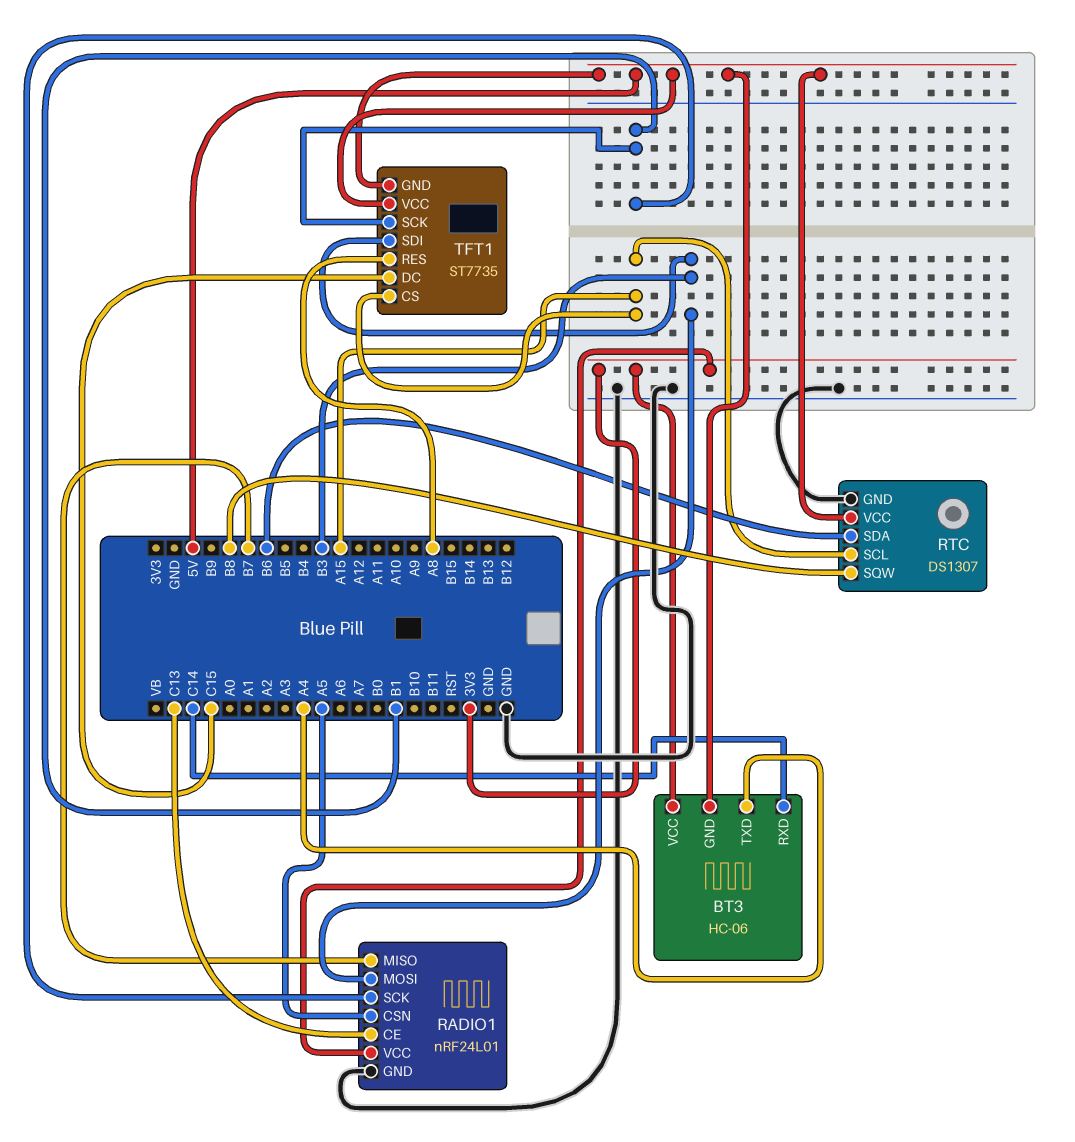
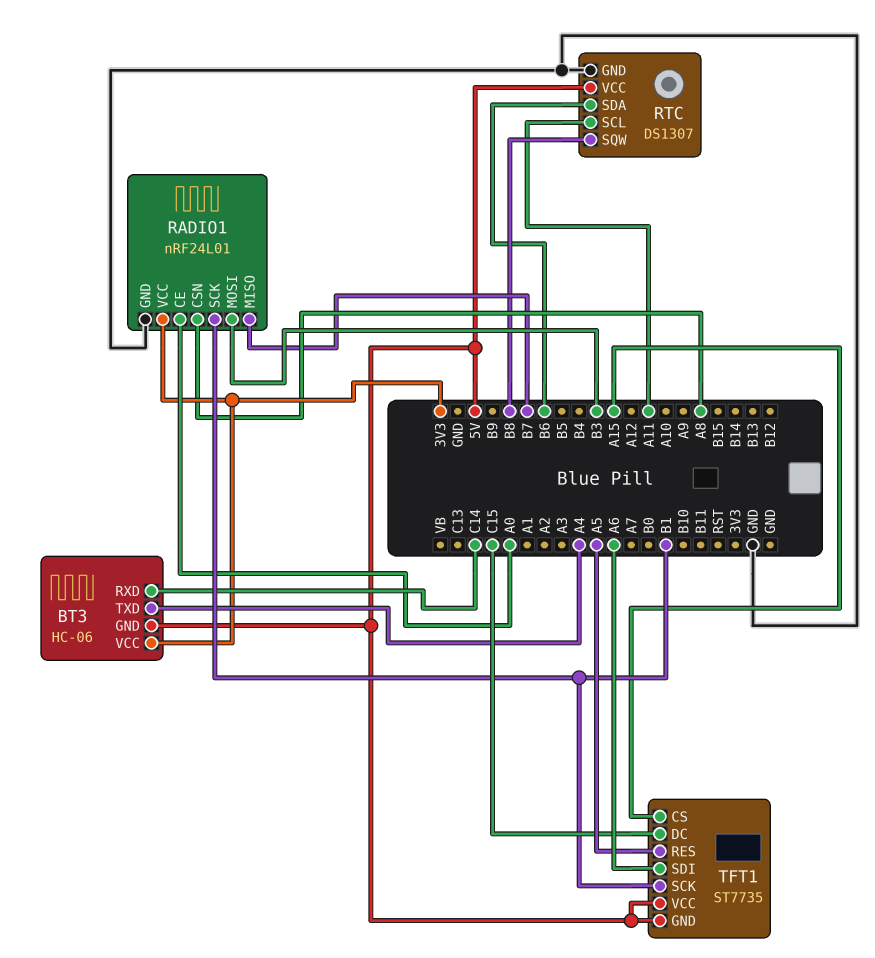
RADIO1 pin CE: C13 -> A0
RADIO1 pin CSN: A5 -> A8
RTC pin SCL: A15 -> A11
TFT1 pin RES: A8 -> A5
TFT1 pin SDI: B3 -> A6

